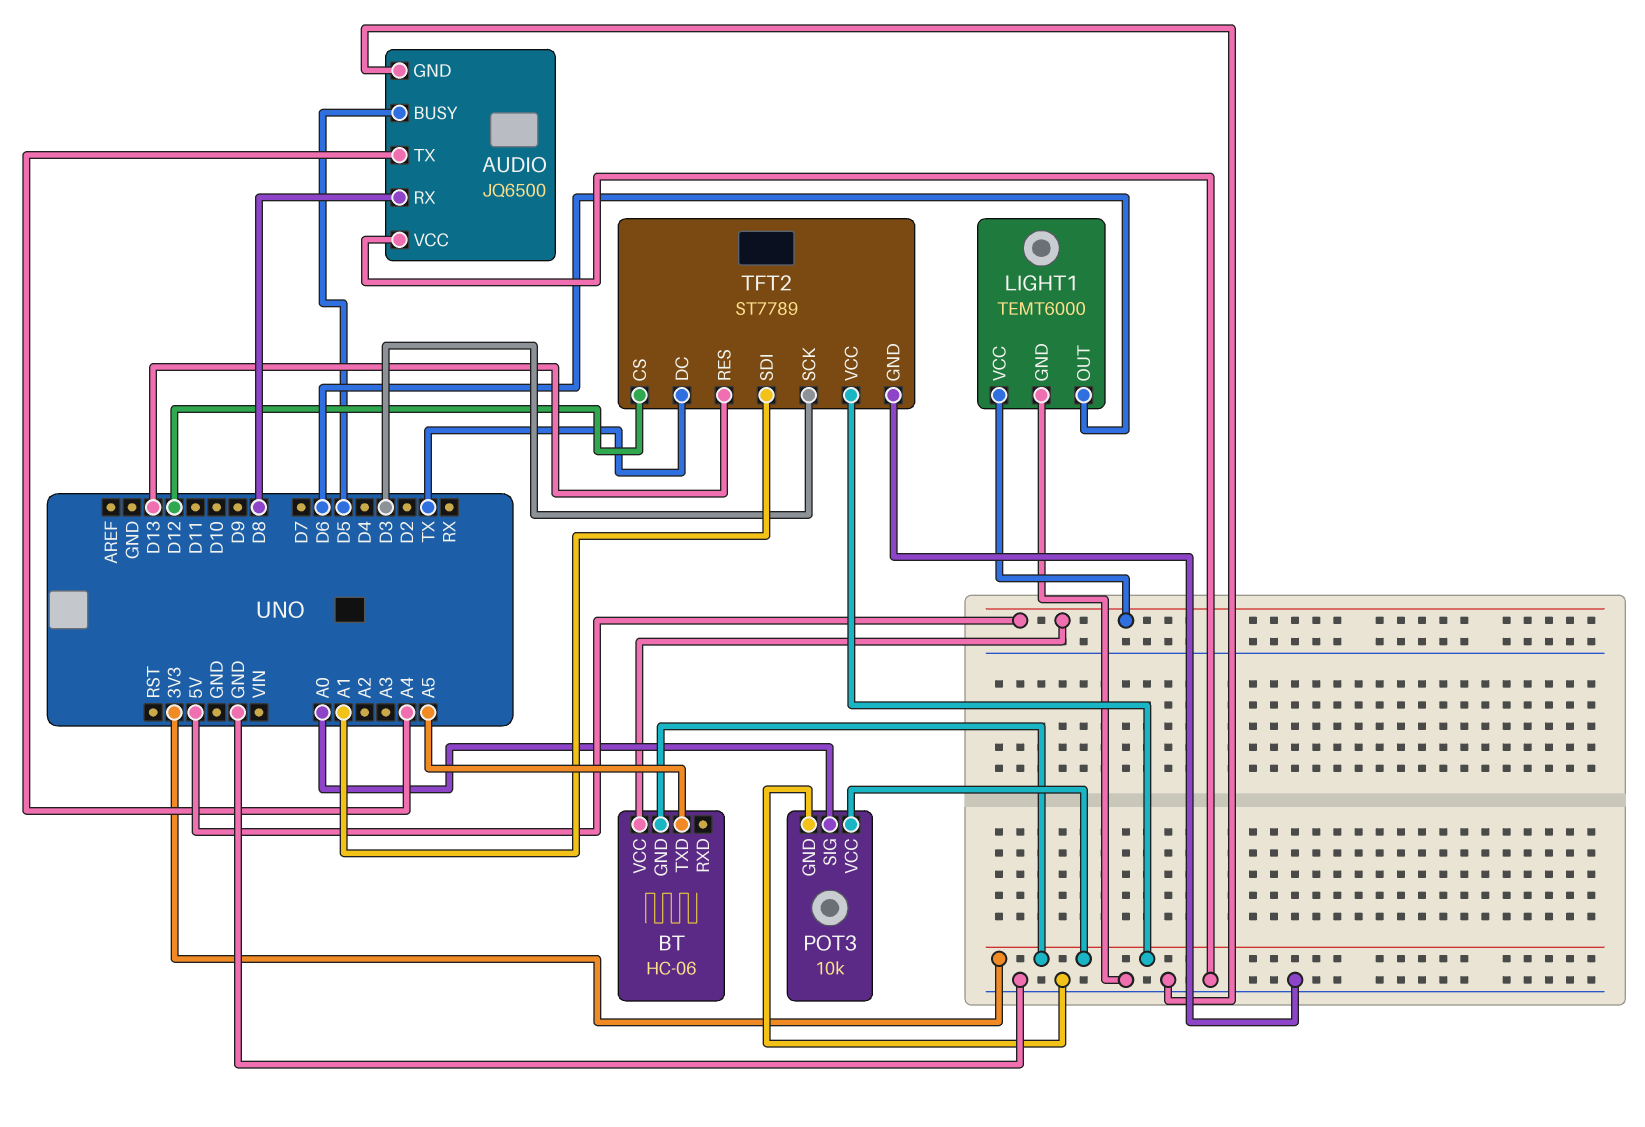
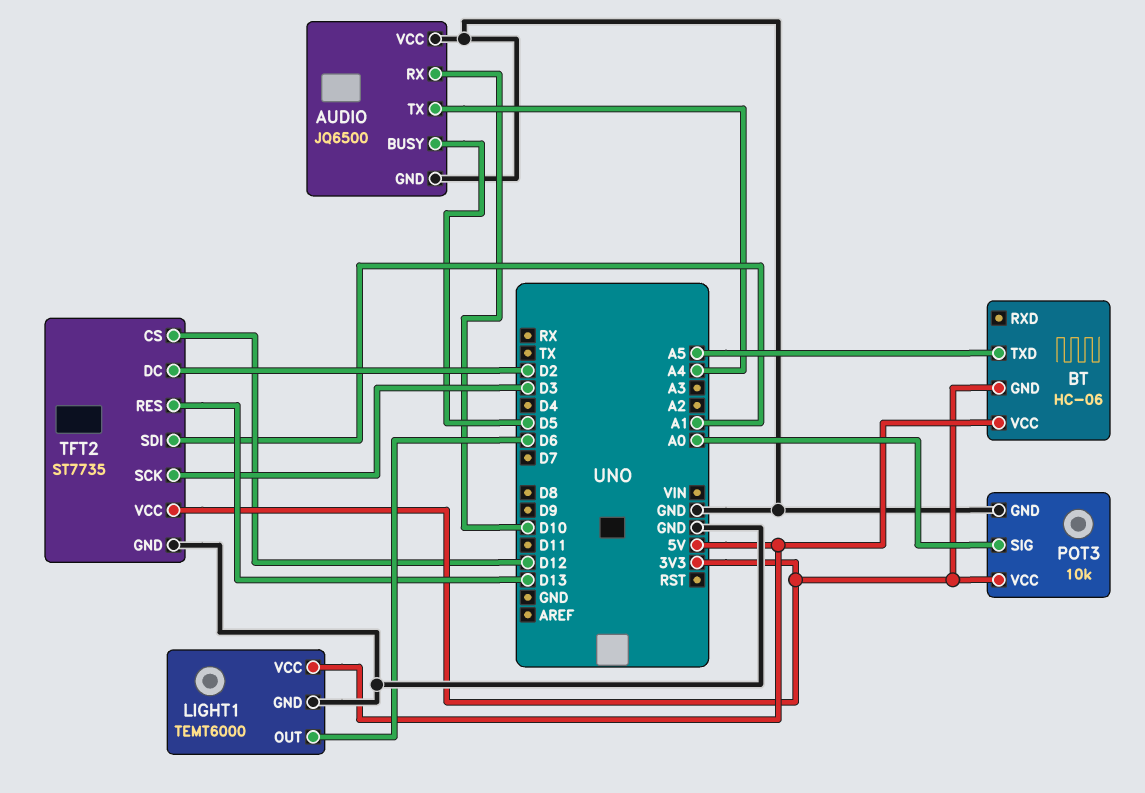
AUDIO pin RX: D8 -> D10
TFT2: ST7789 -> ST7735
TFT2 pin DC: TX -> D2

